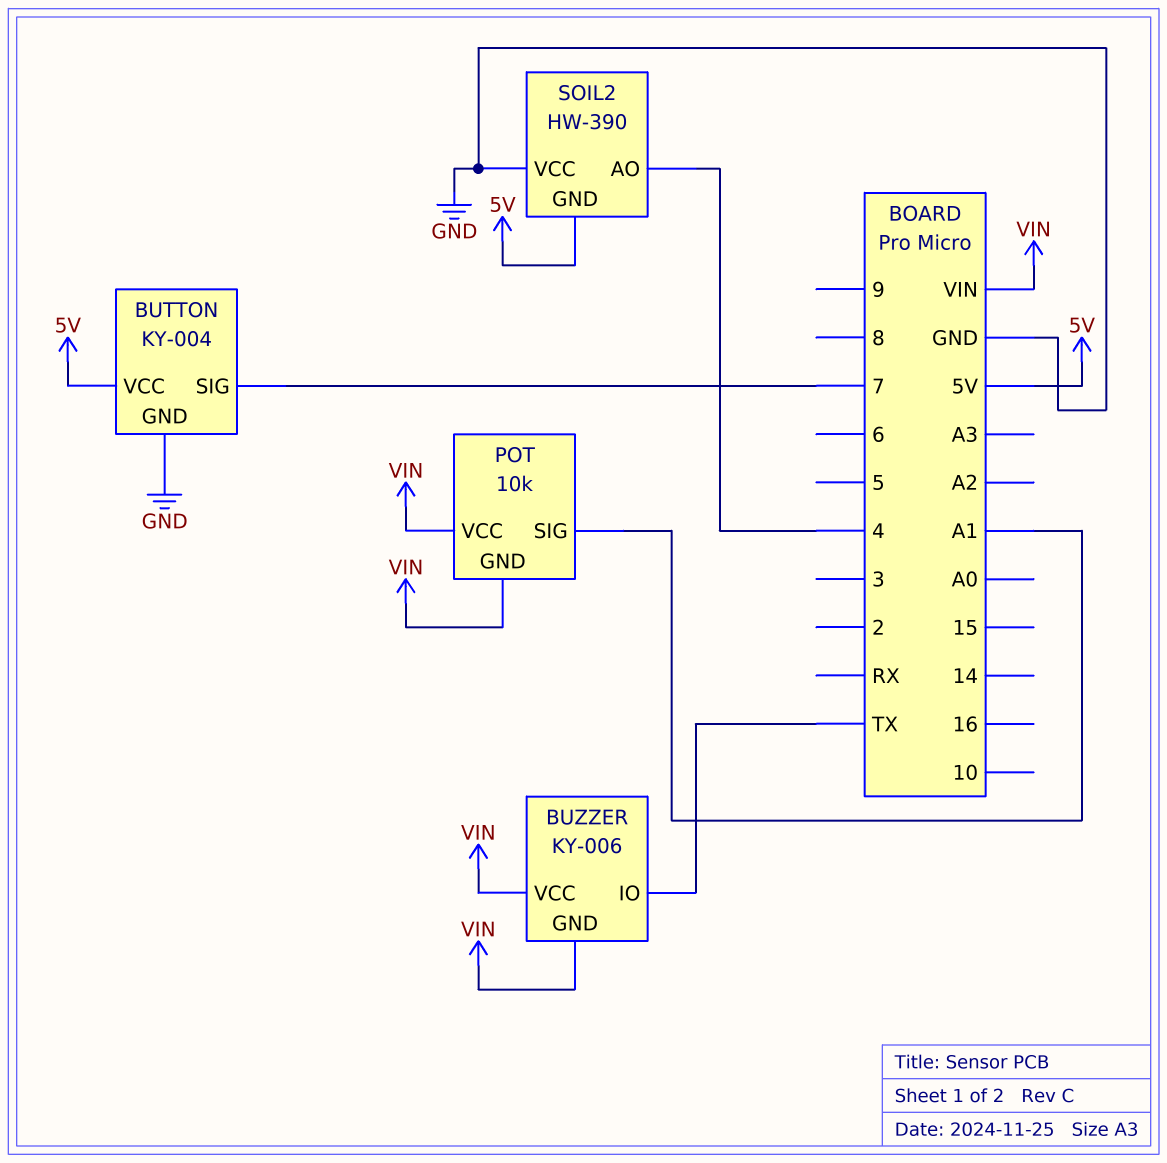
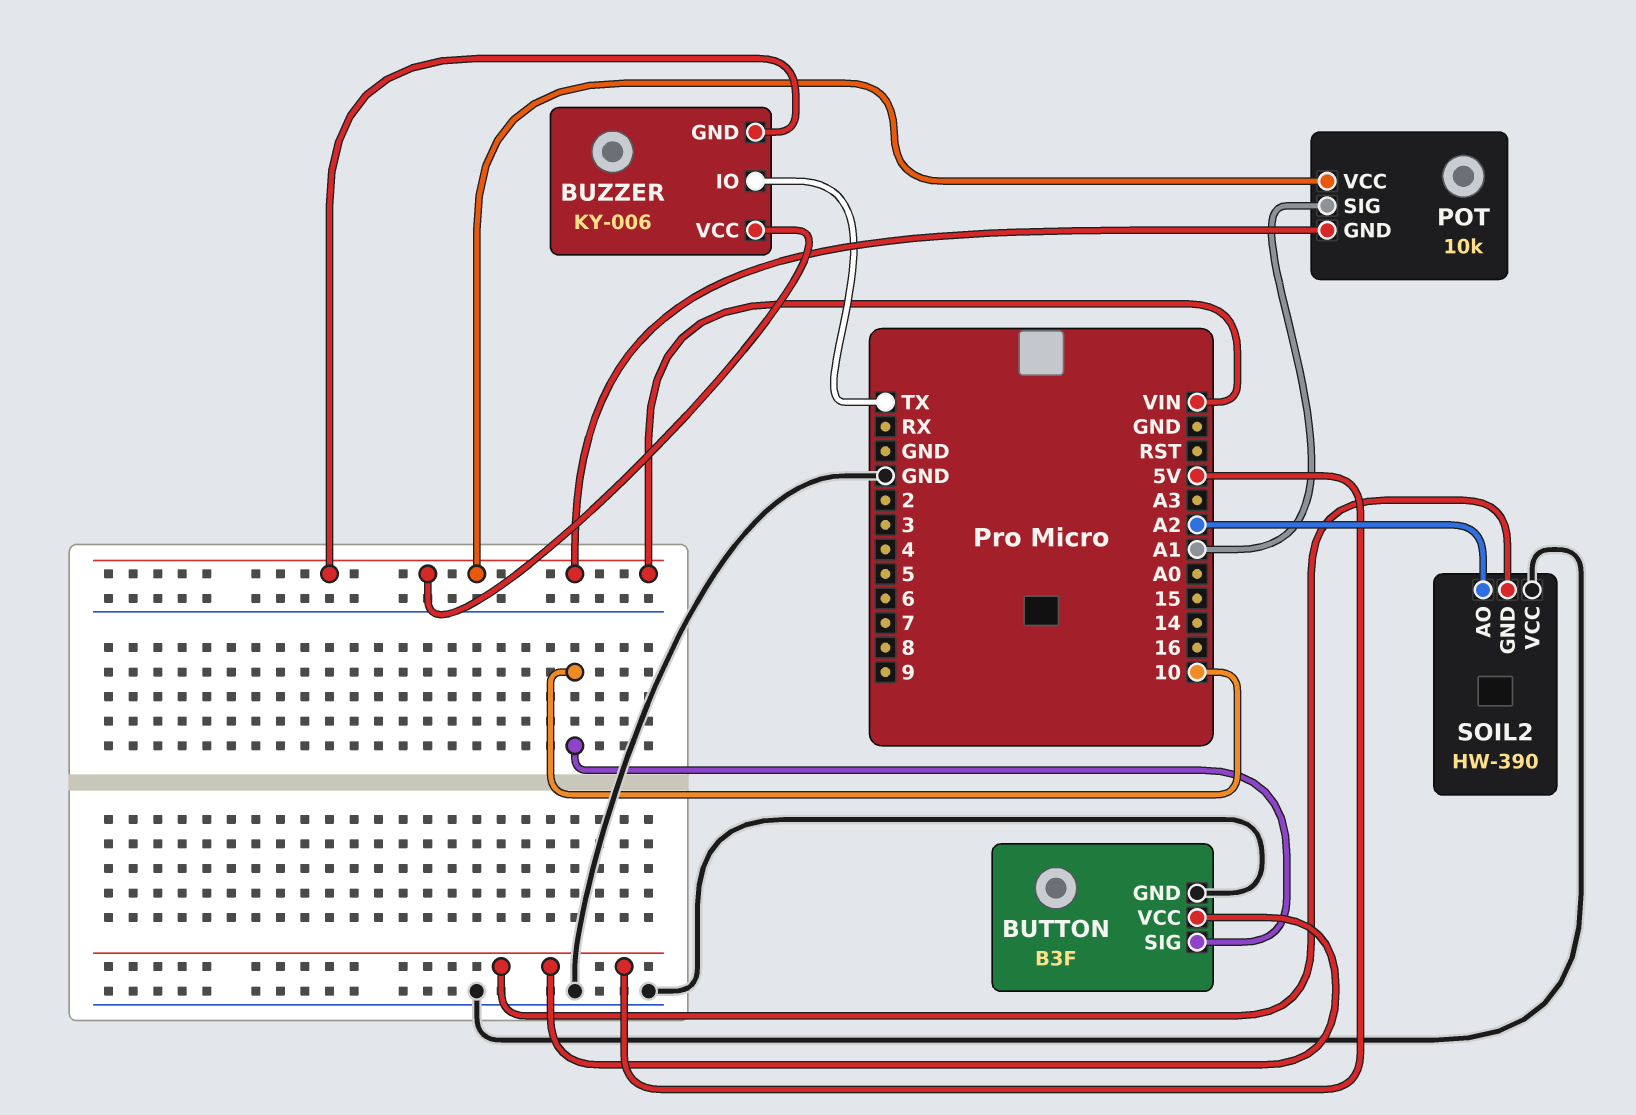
BUTTON: KY-004 -> B3F
BUTTON pin SIG: 7 -> 10
SOIL2 pin AO: 4 -> A2

